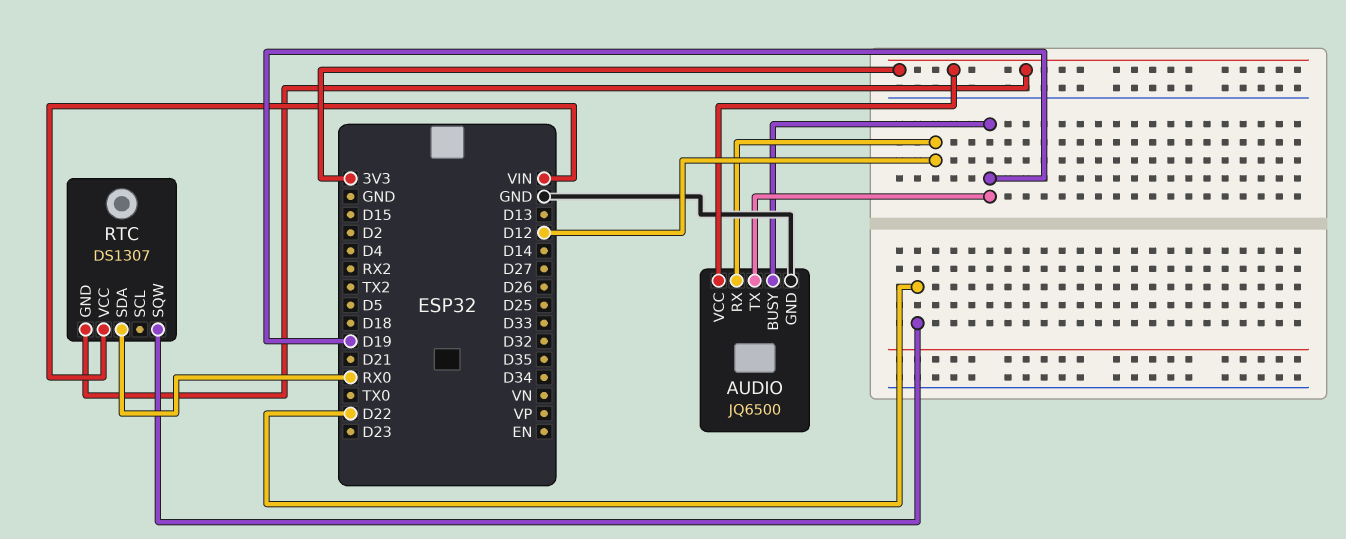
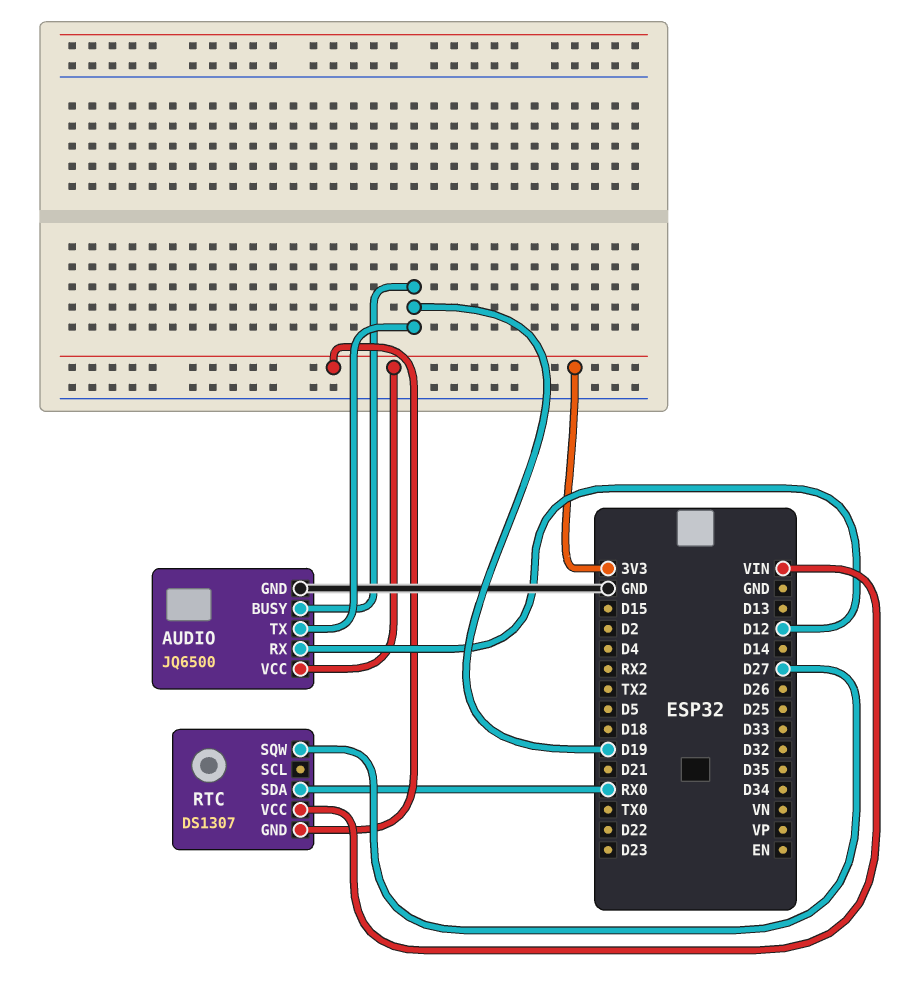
RTC pin SQW: D22 -> D27

